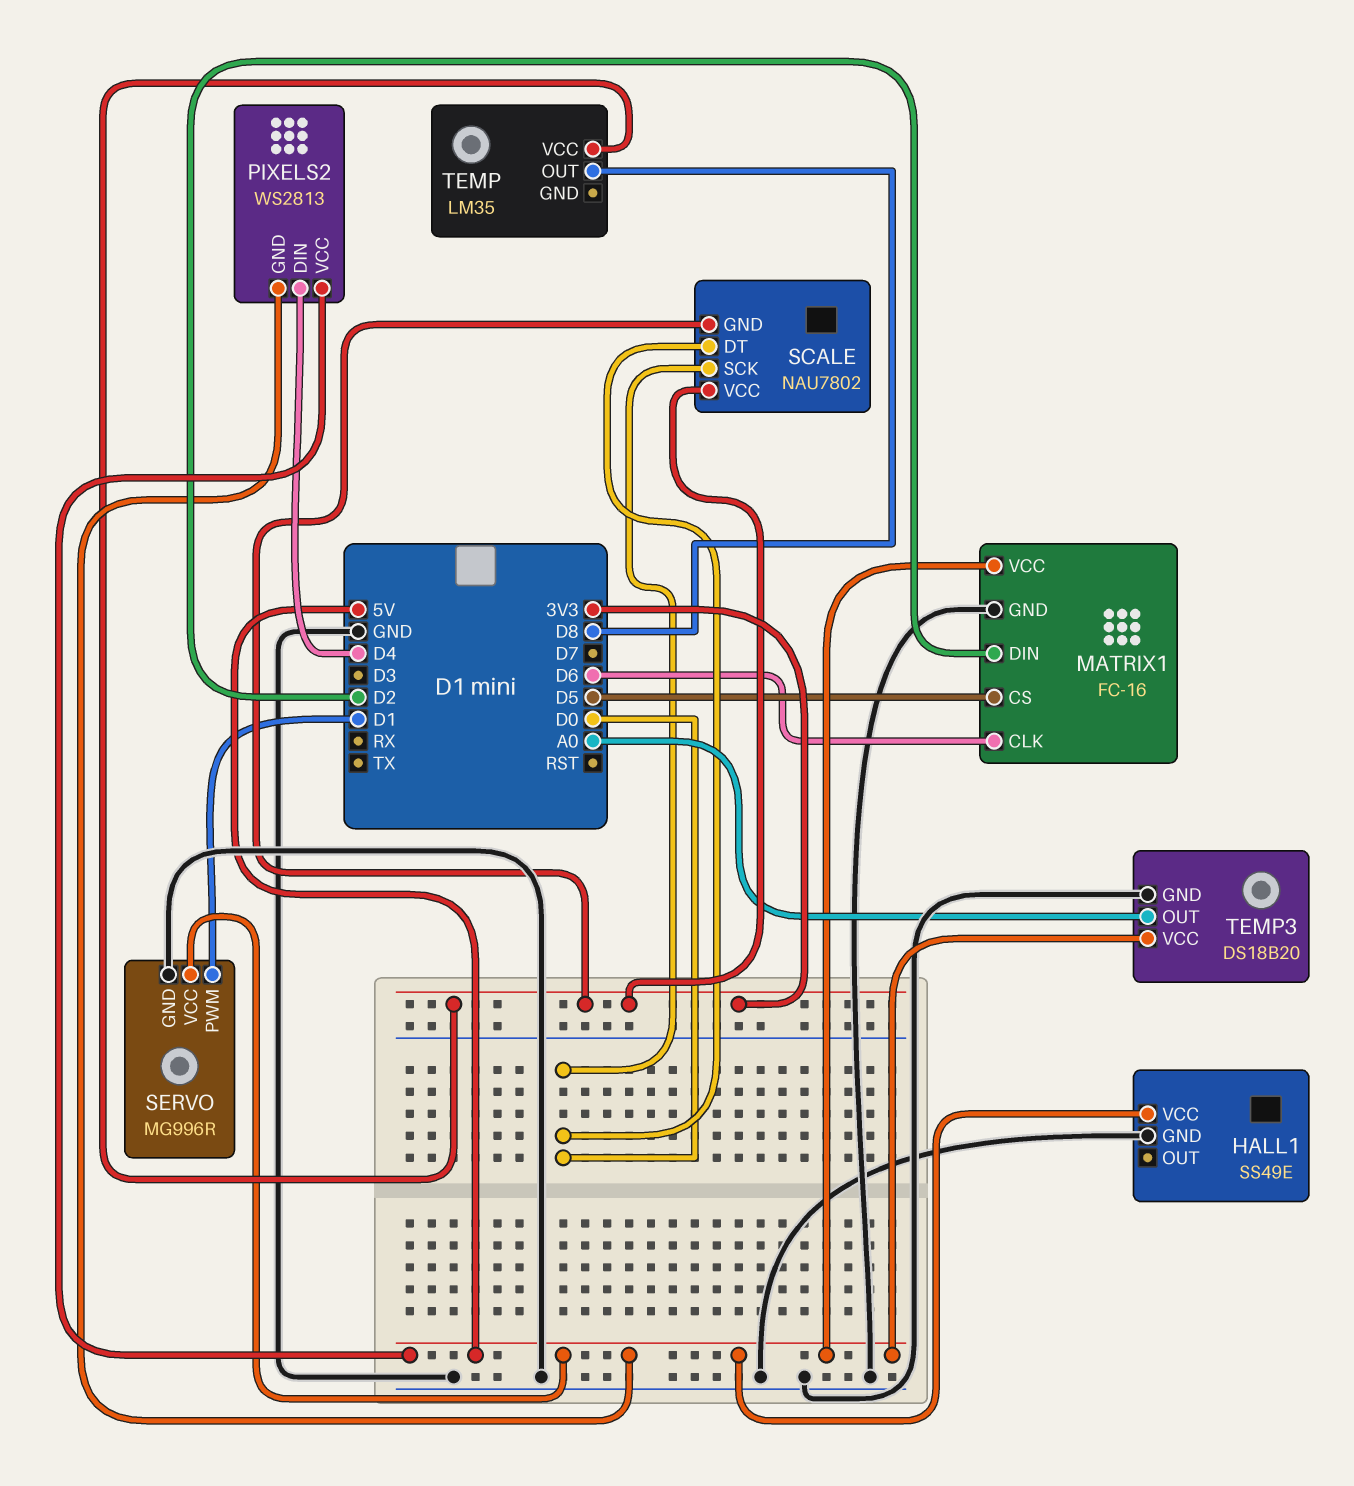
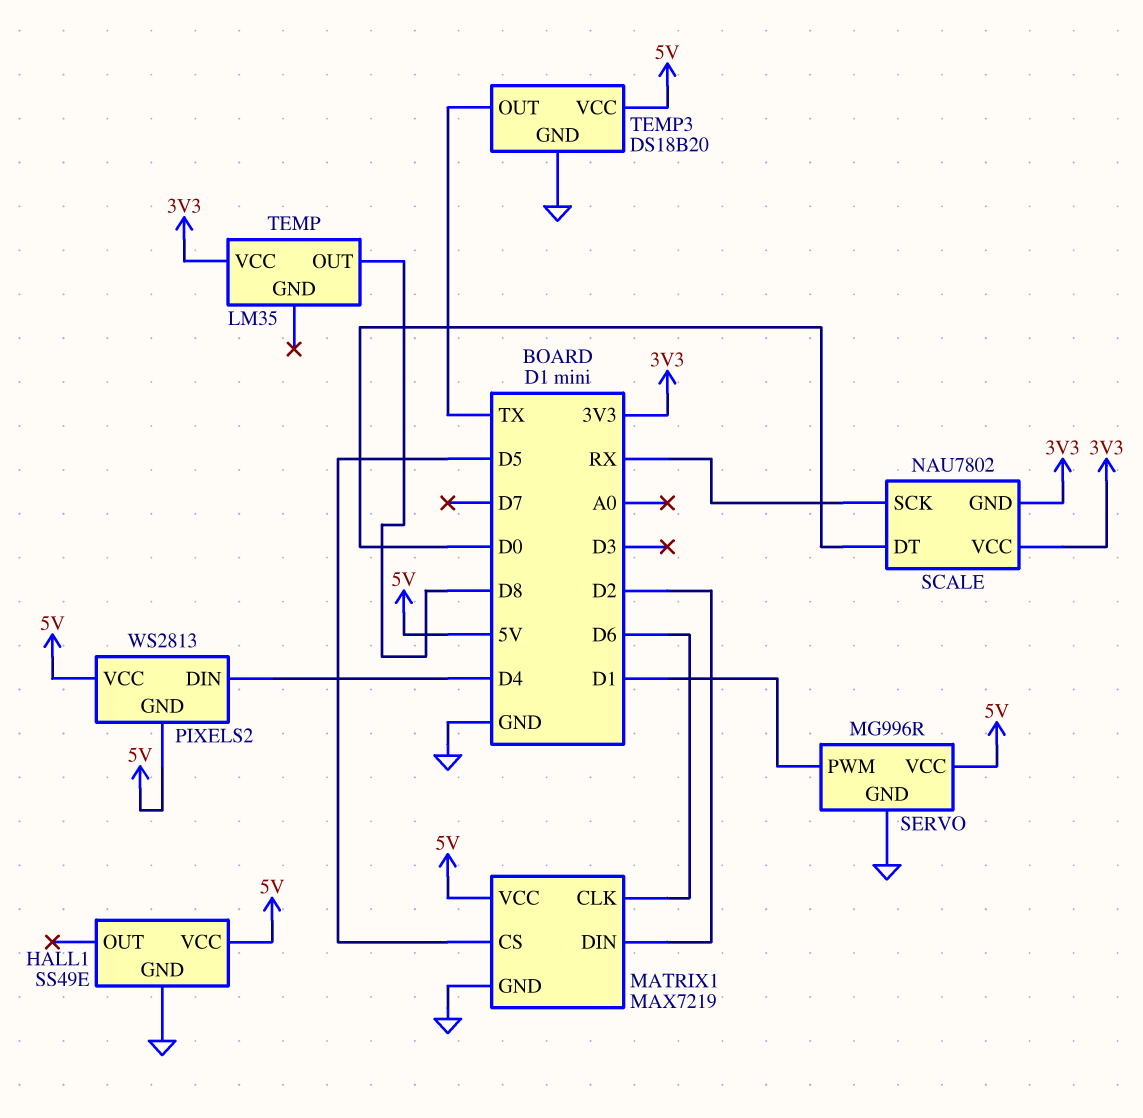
MATRIX1: FC-16 -> MAX7219
SCALE pin SCK: D0 -> RX
TEMP3 pin OUT: A0 -> TX

